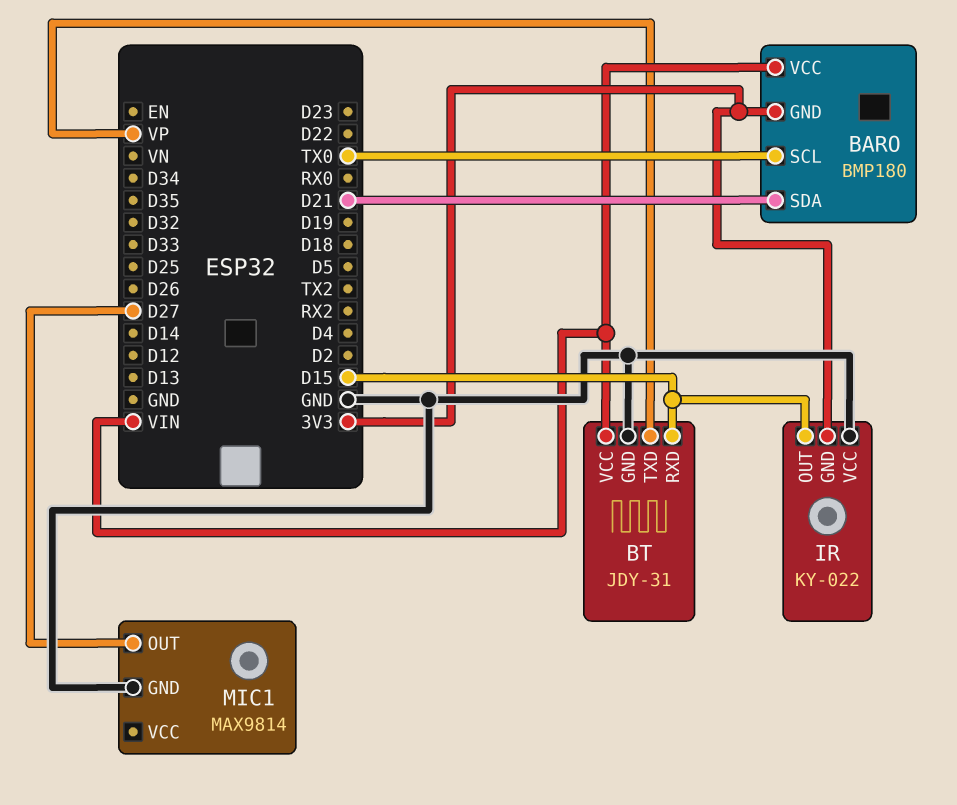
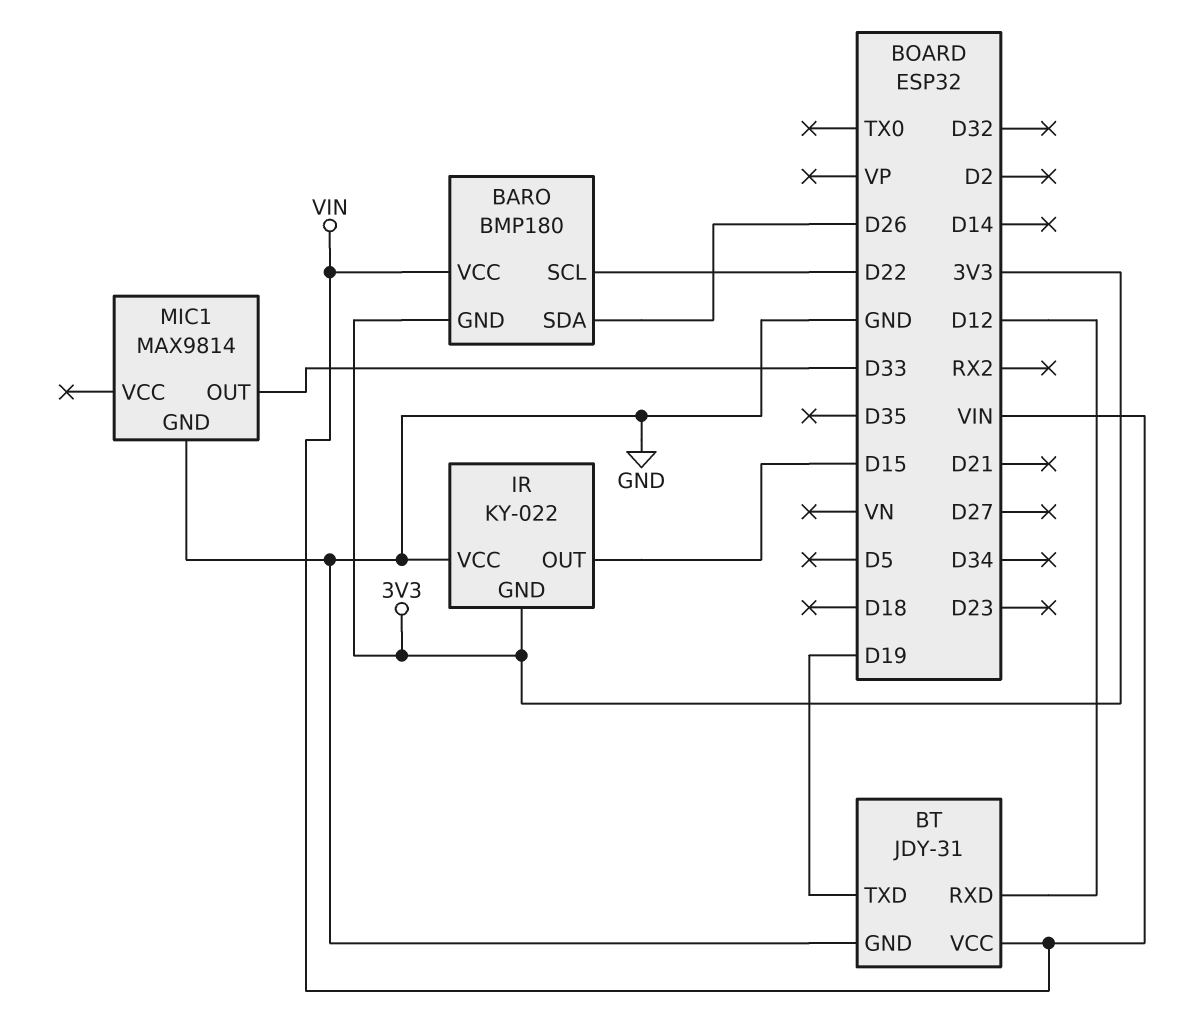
BARO pin SCL: TX0 -> D22
BARO pin SDA: D21 -> D26
BT pin RXD: D15 -> D12
BT pin TXD: VP -> D19
MIC1 pin OUT: D27 -> D33

